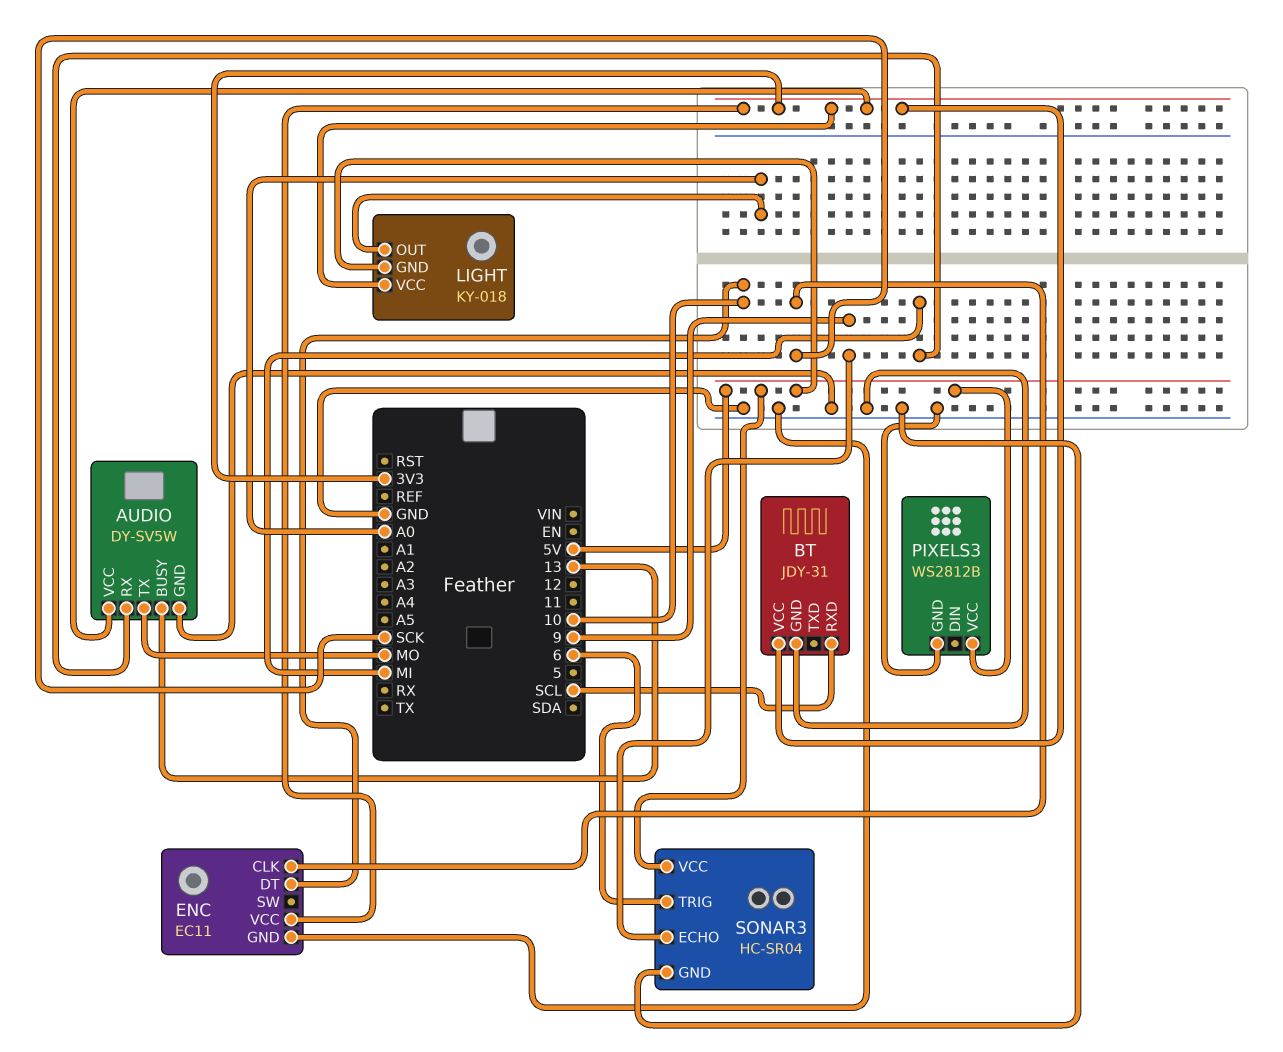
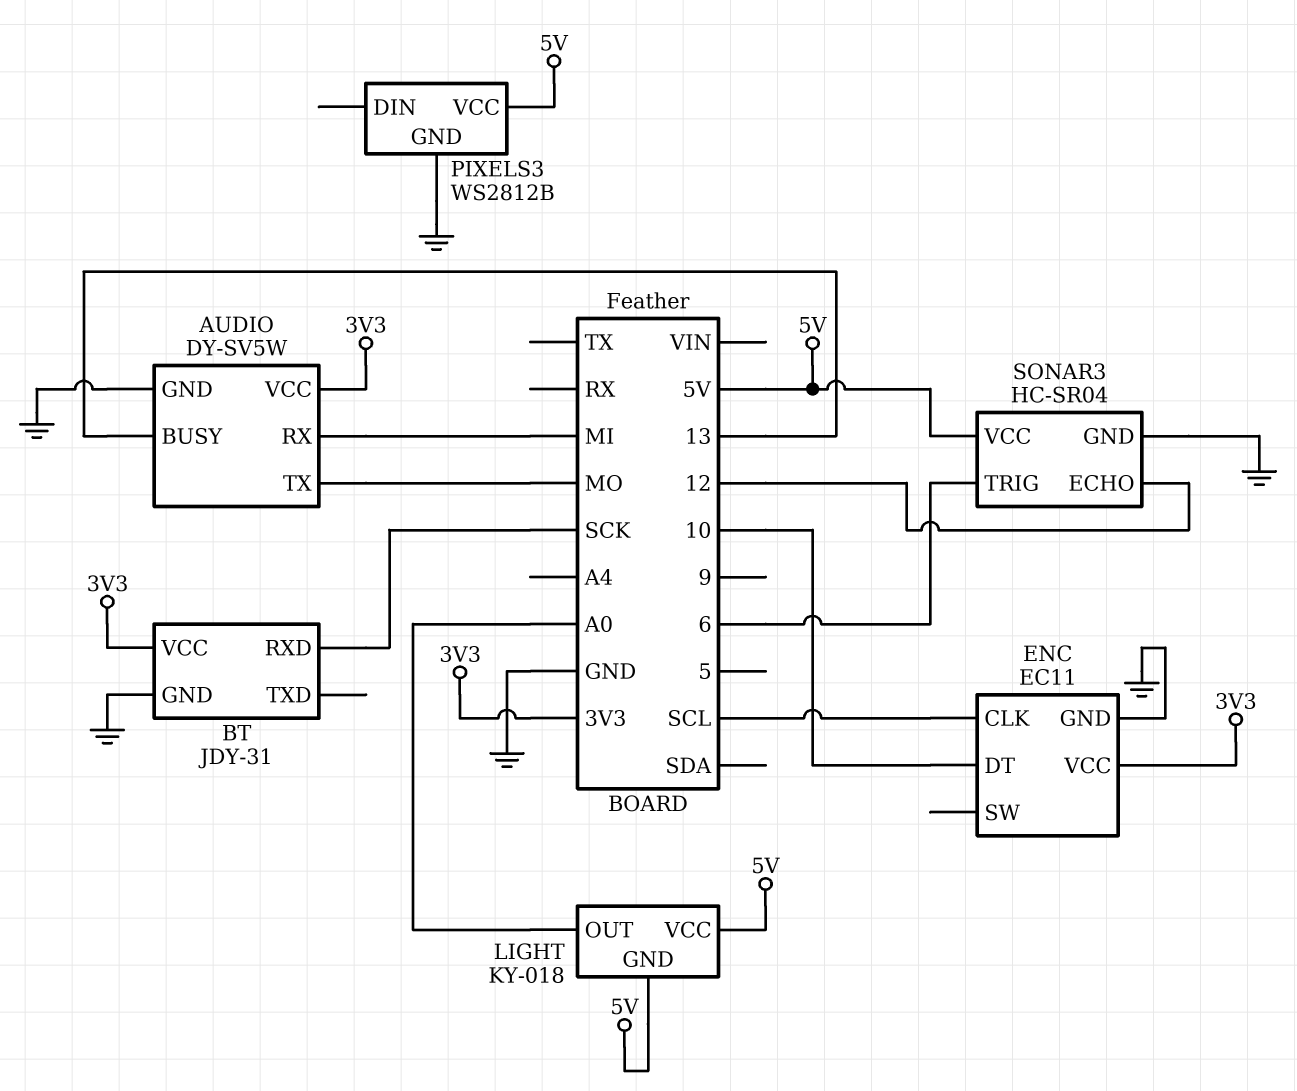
BT pin RXD: SCL -> SCK
ENC pin CLK: SCK -> SCL
LIGHT pin VCC: 3V3 -> 5V
SONAR3 pin ECHO: 9 -> 12

